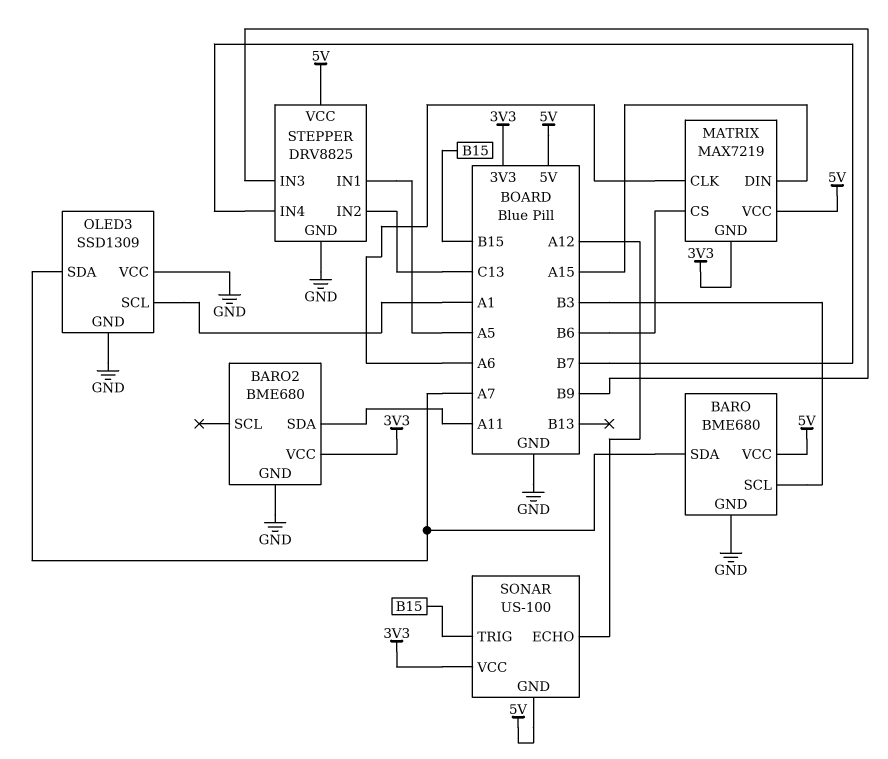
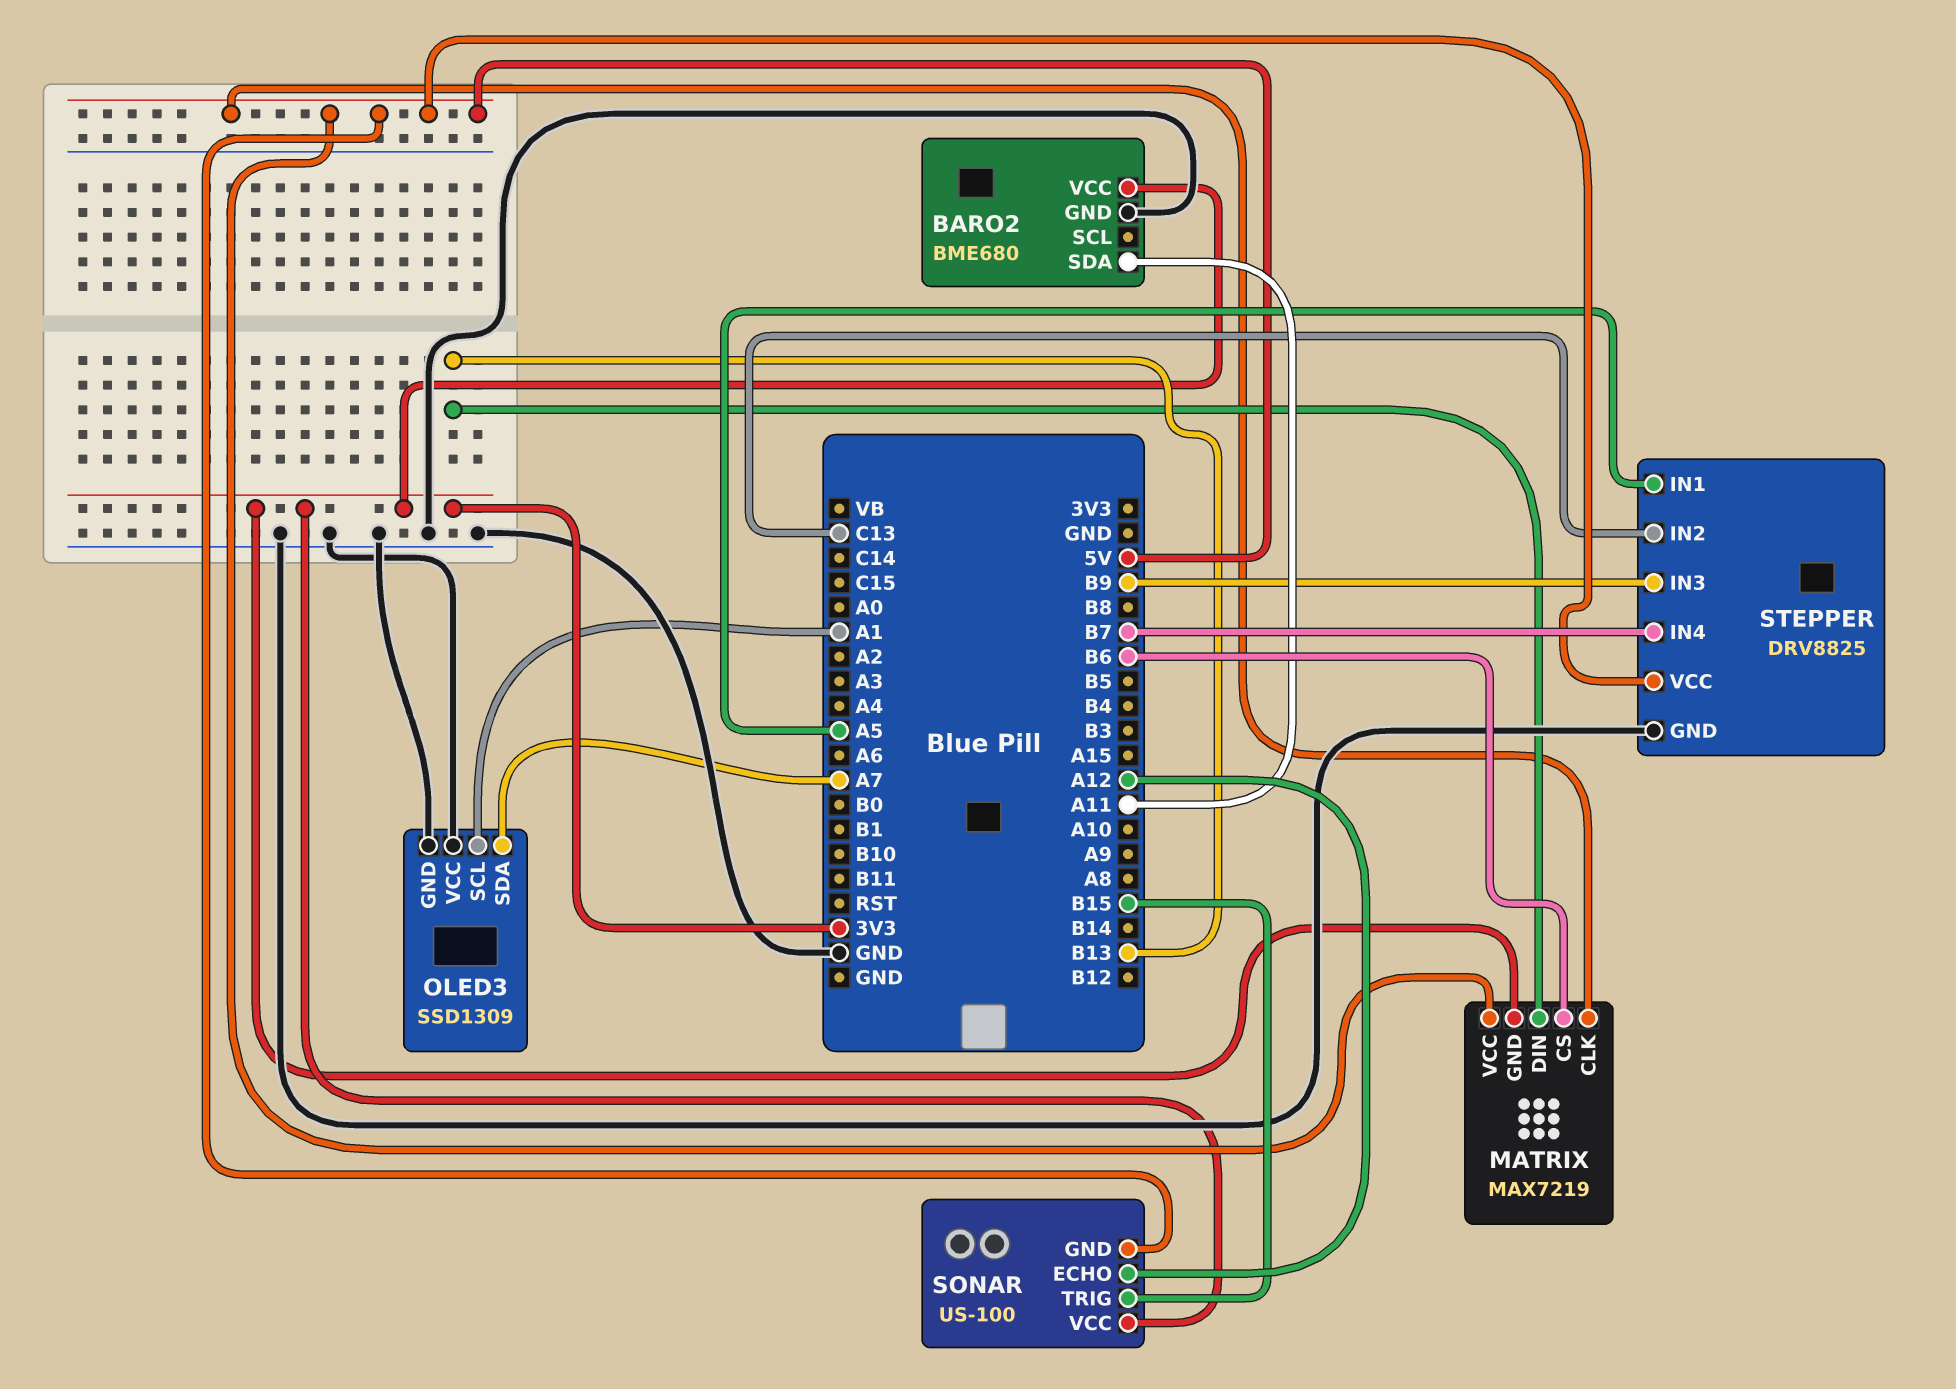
BARO: BME680 -> none
BARO pin GND: GND -> none
BARO pin SCL: B3 -> none
BARO pin SDA: A7 -> none
BARO pin VCC: 5V -> none
MATRIX pin CLK: A6 -> 5V
MATRIX pin DIN: A15 -> B13

